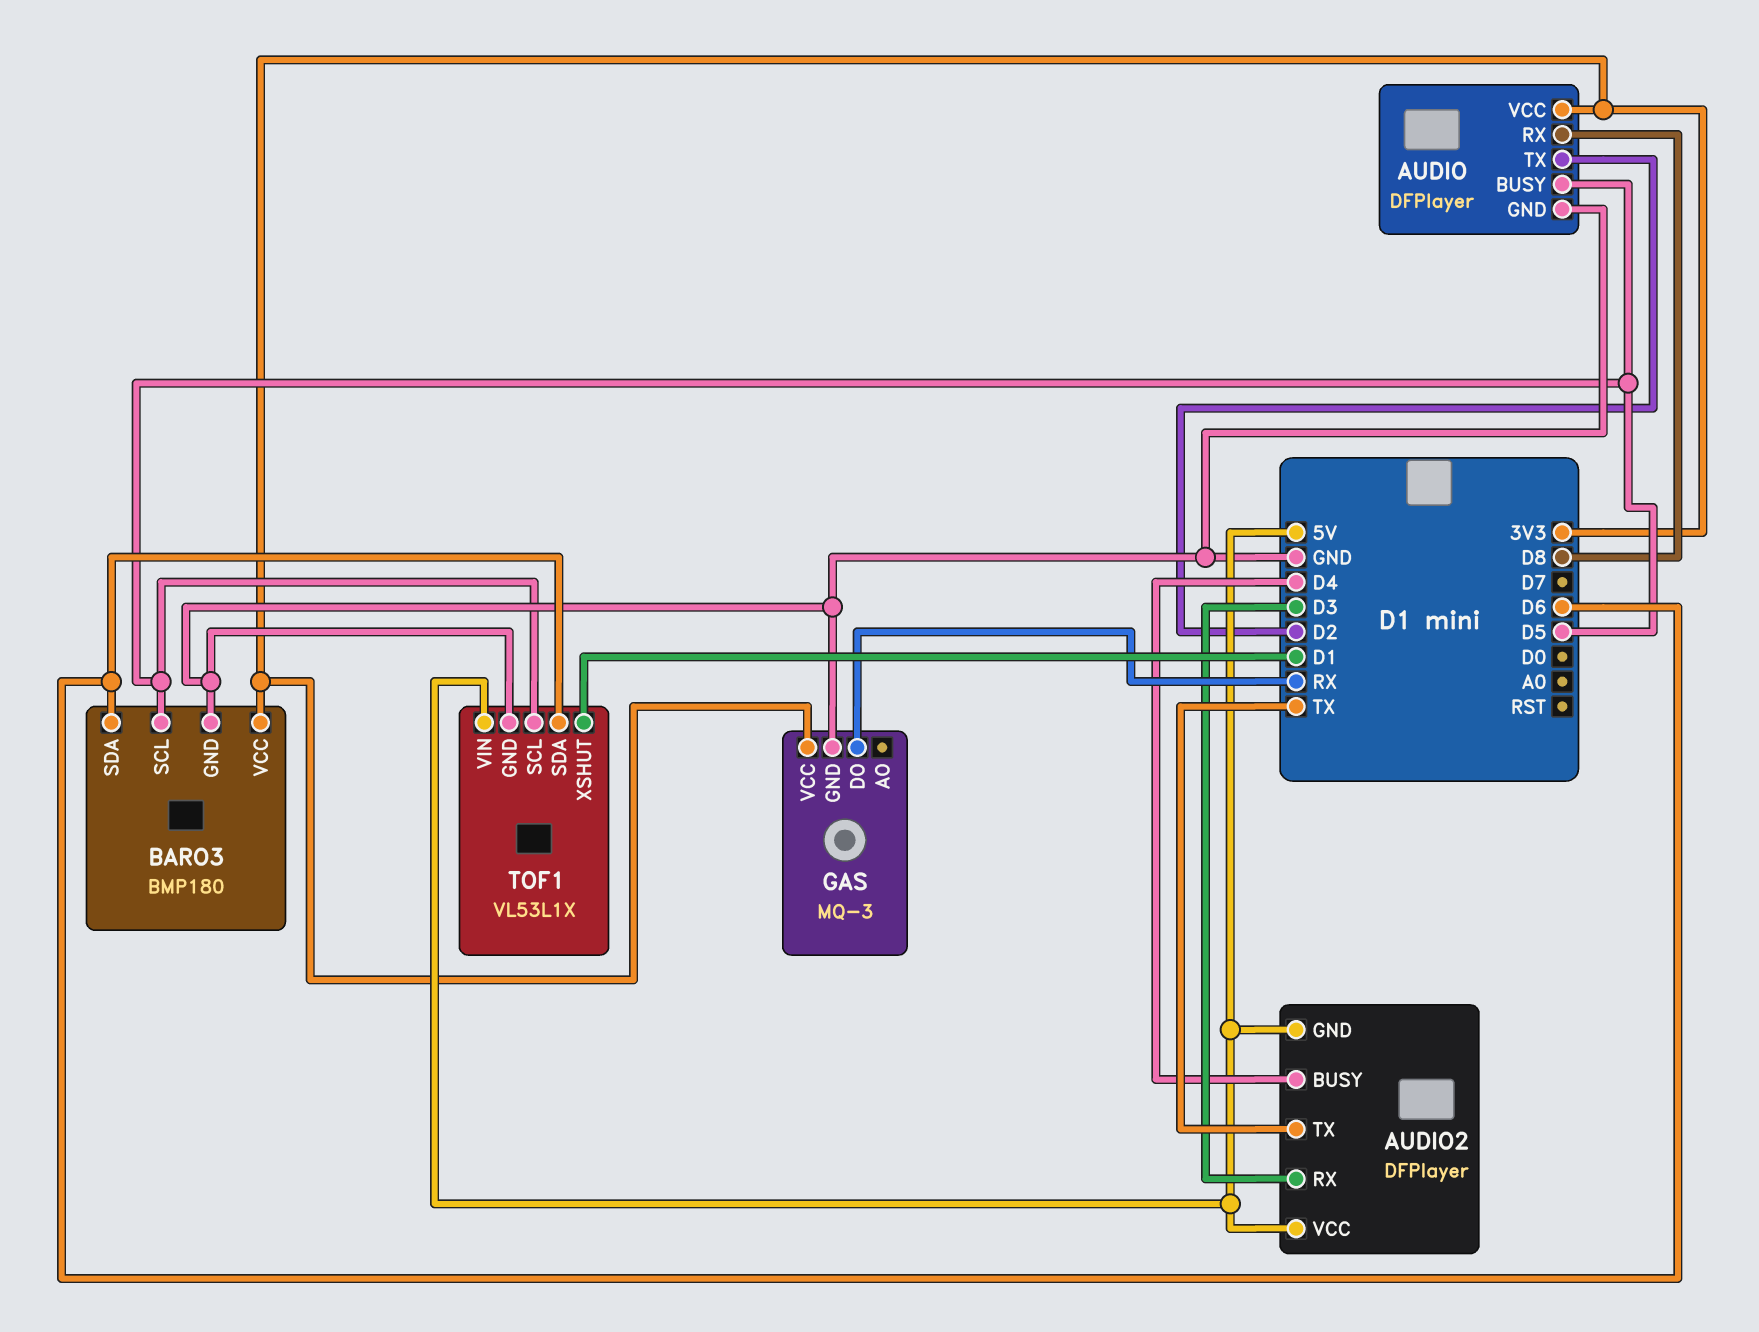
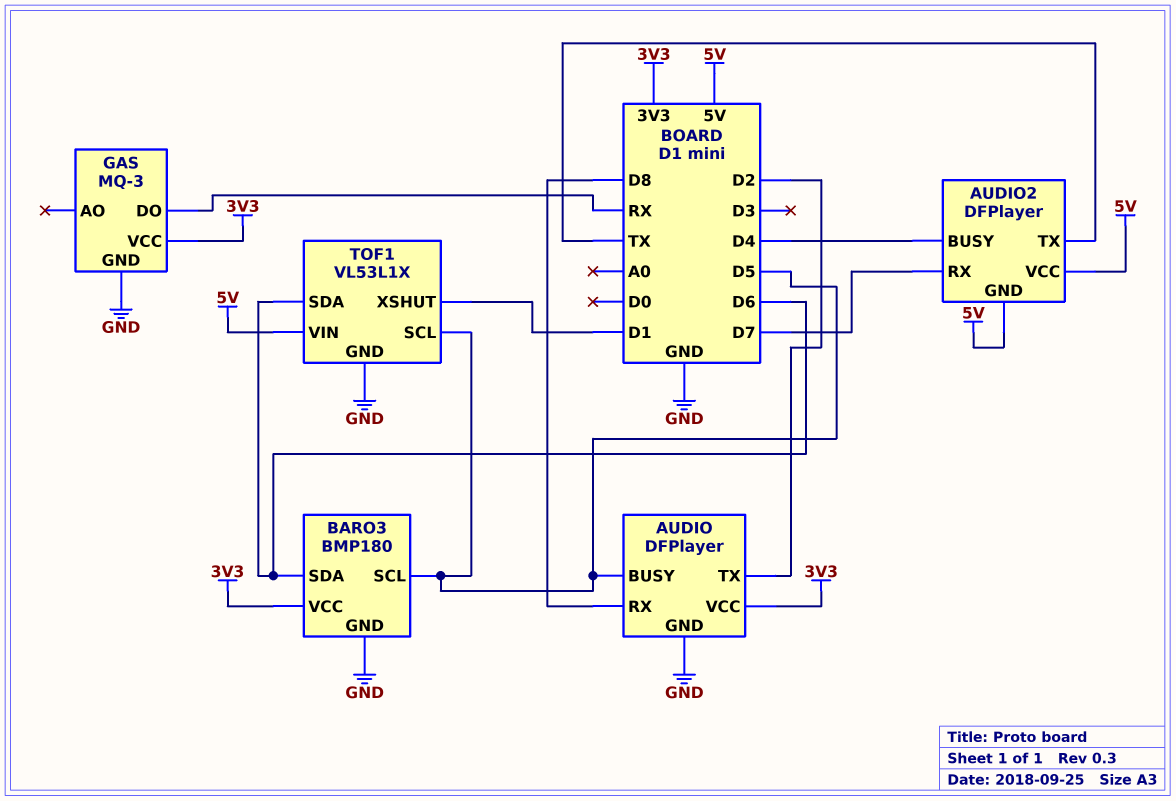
AUDIO2 pin RX: D3 -> D7

